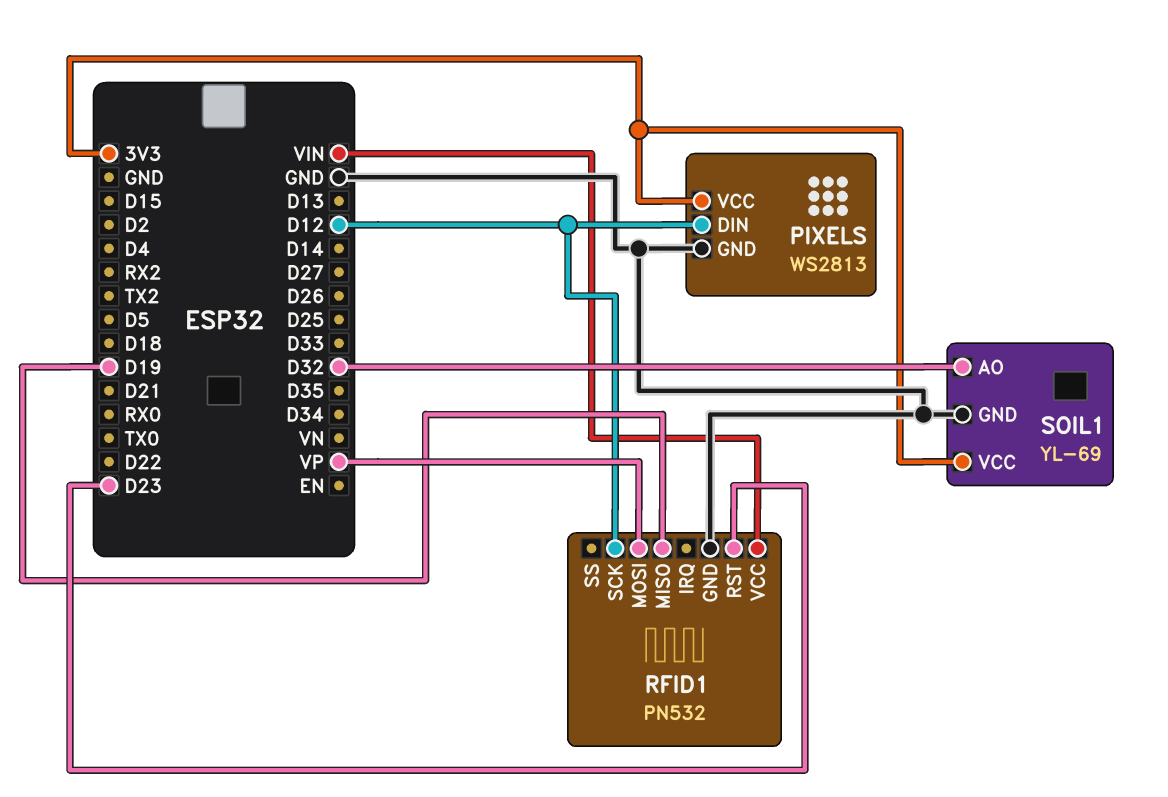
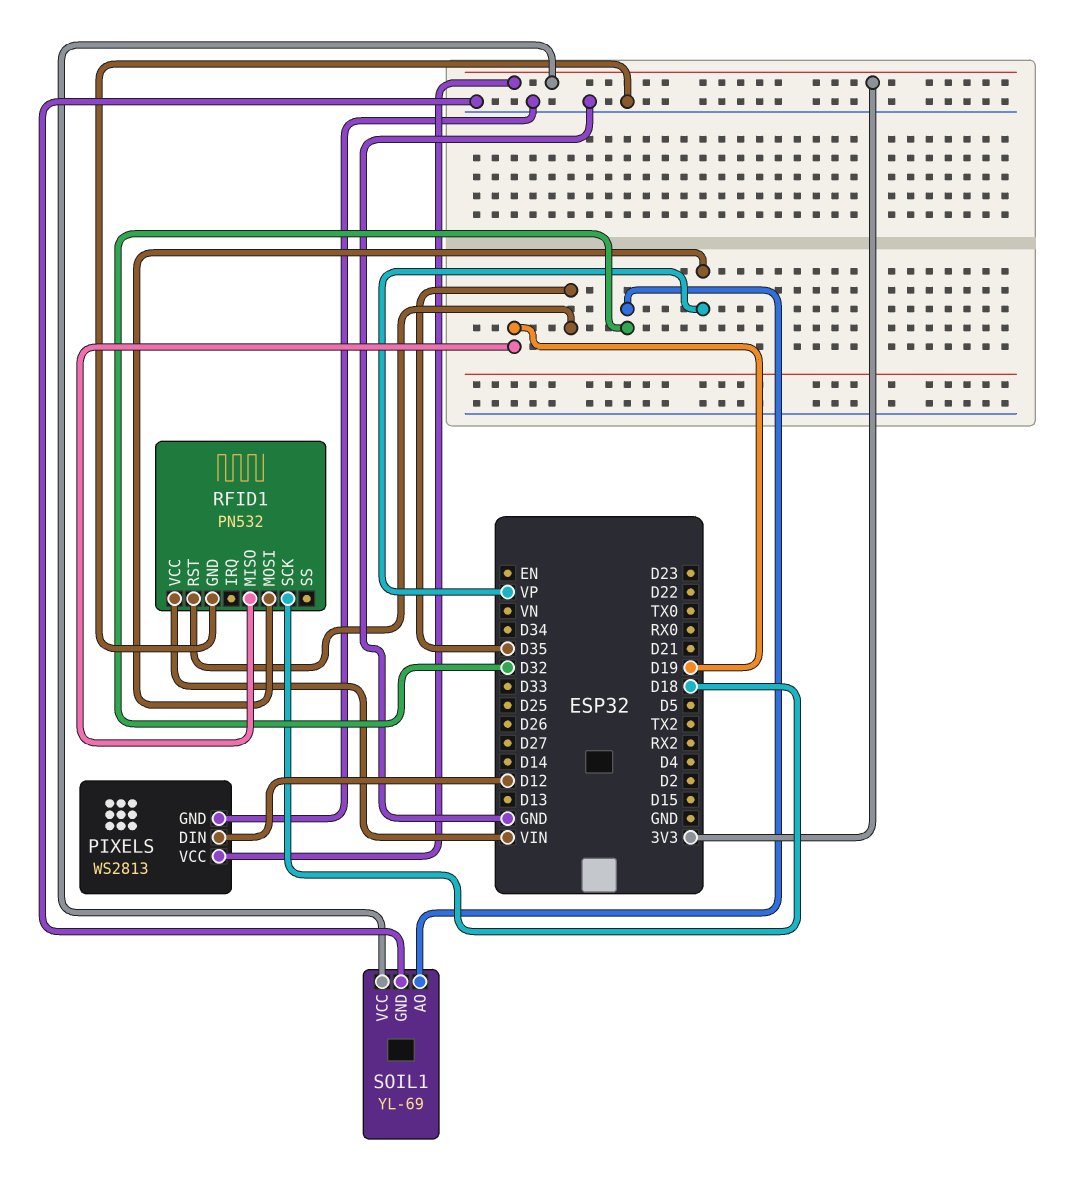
RFID1 pin RST: D23 -> D35
RFID1 pin SCK: D12 -> D18

